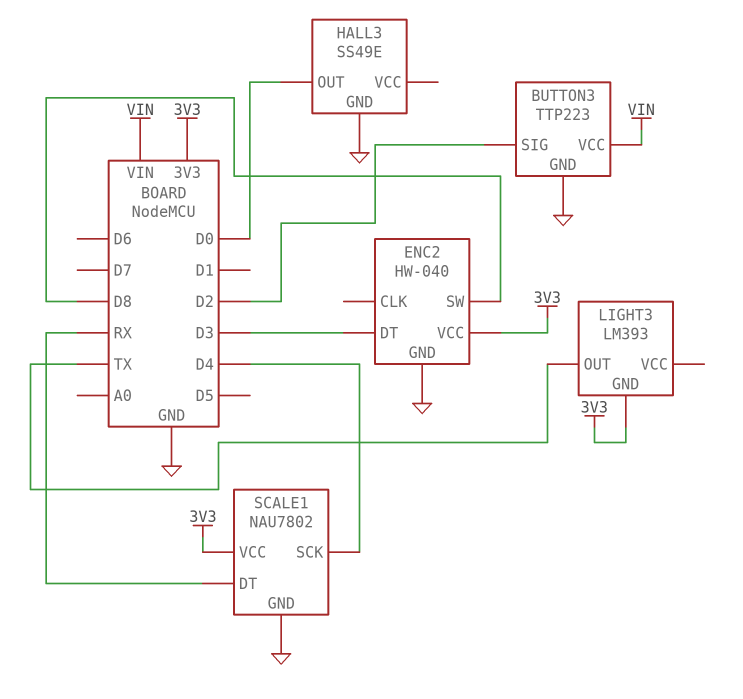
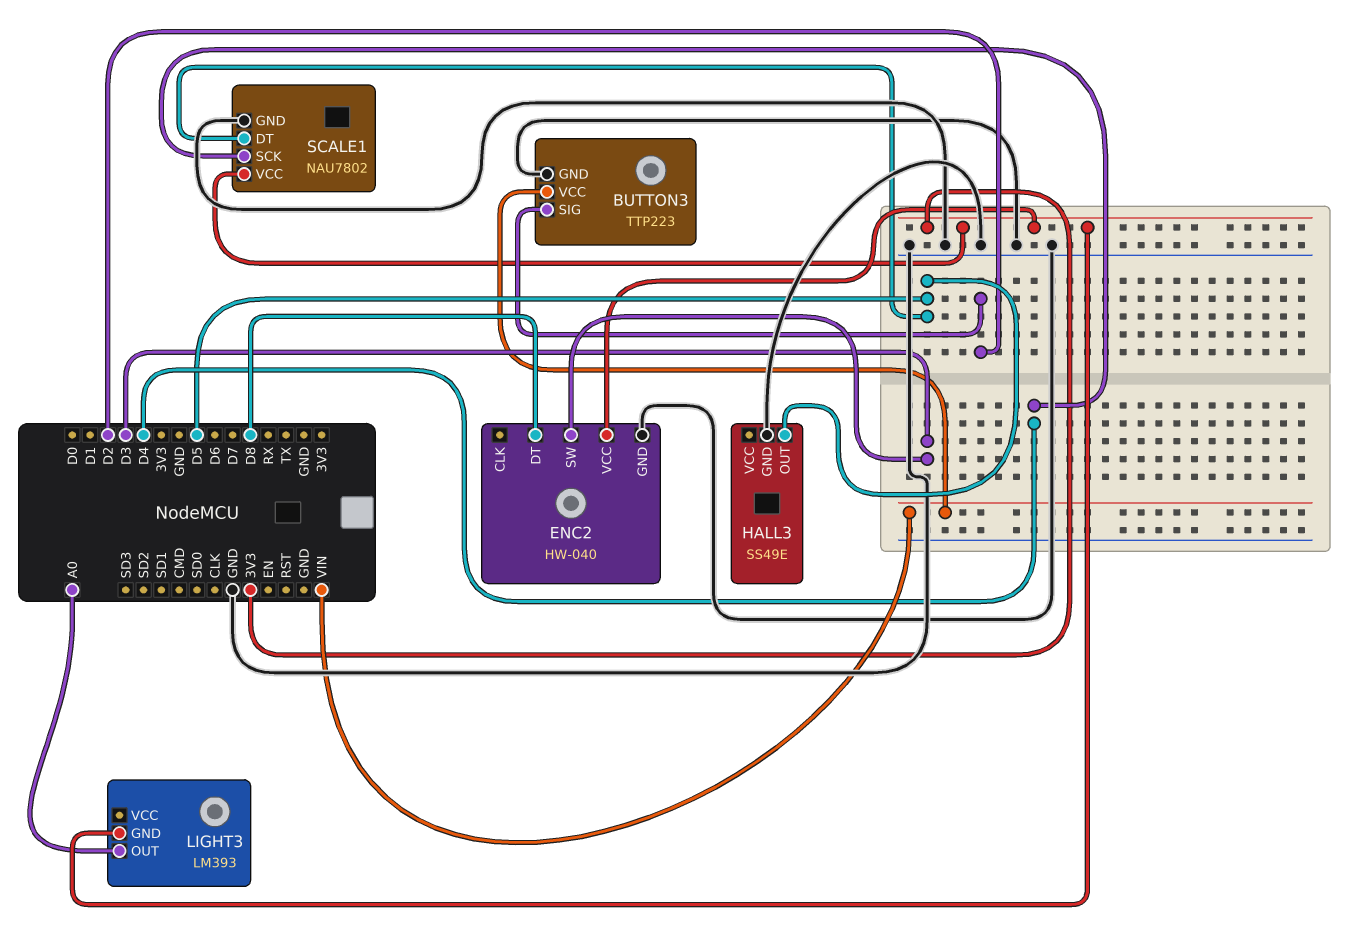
ENC2 pin DT: D3 -> D8
ENC2 pin SW: D8 -> D3
HALL3 pin OUT: D0 -> D5
LIGHT3 pin OUT: TX -> A0
SCALE1 pin DT: RX -> D5

